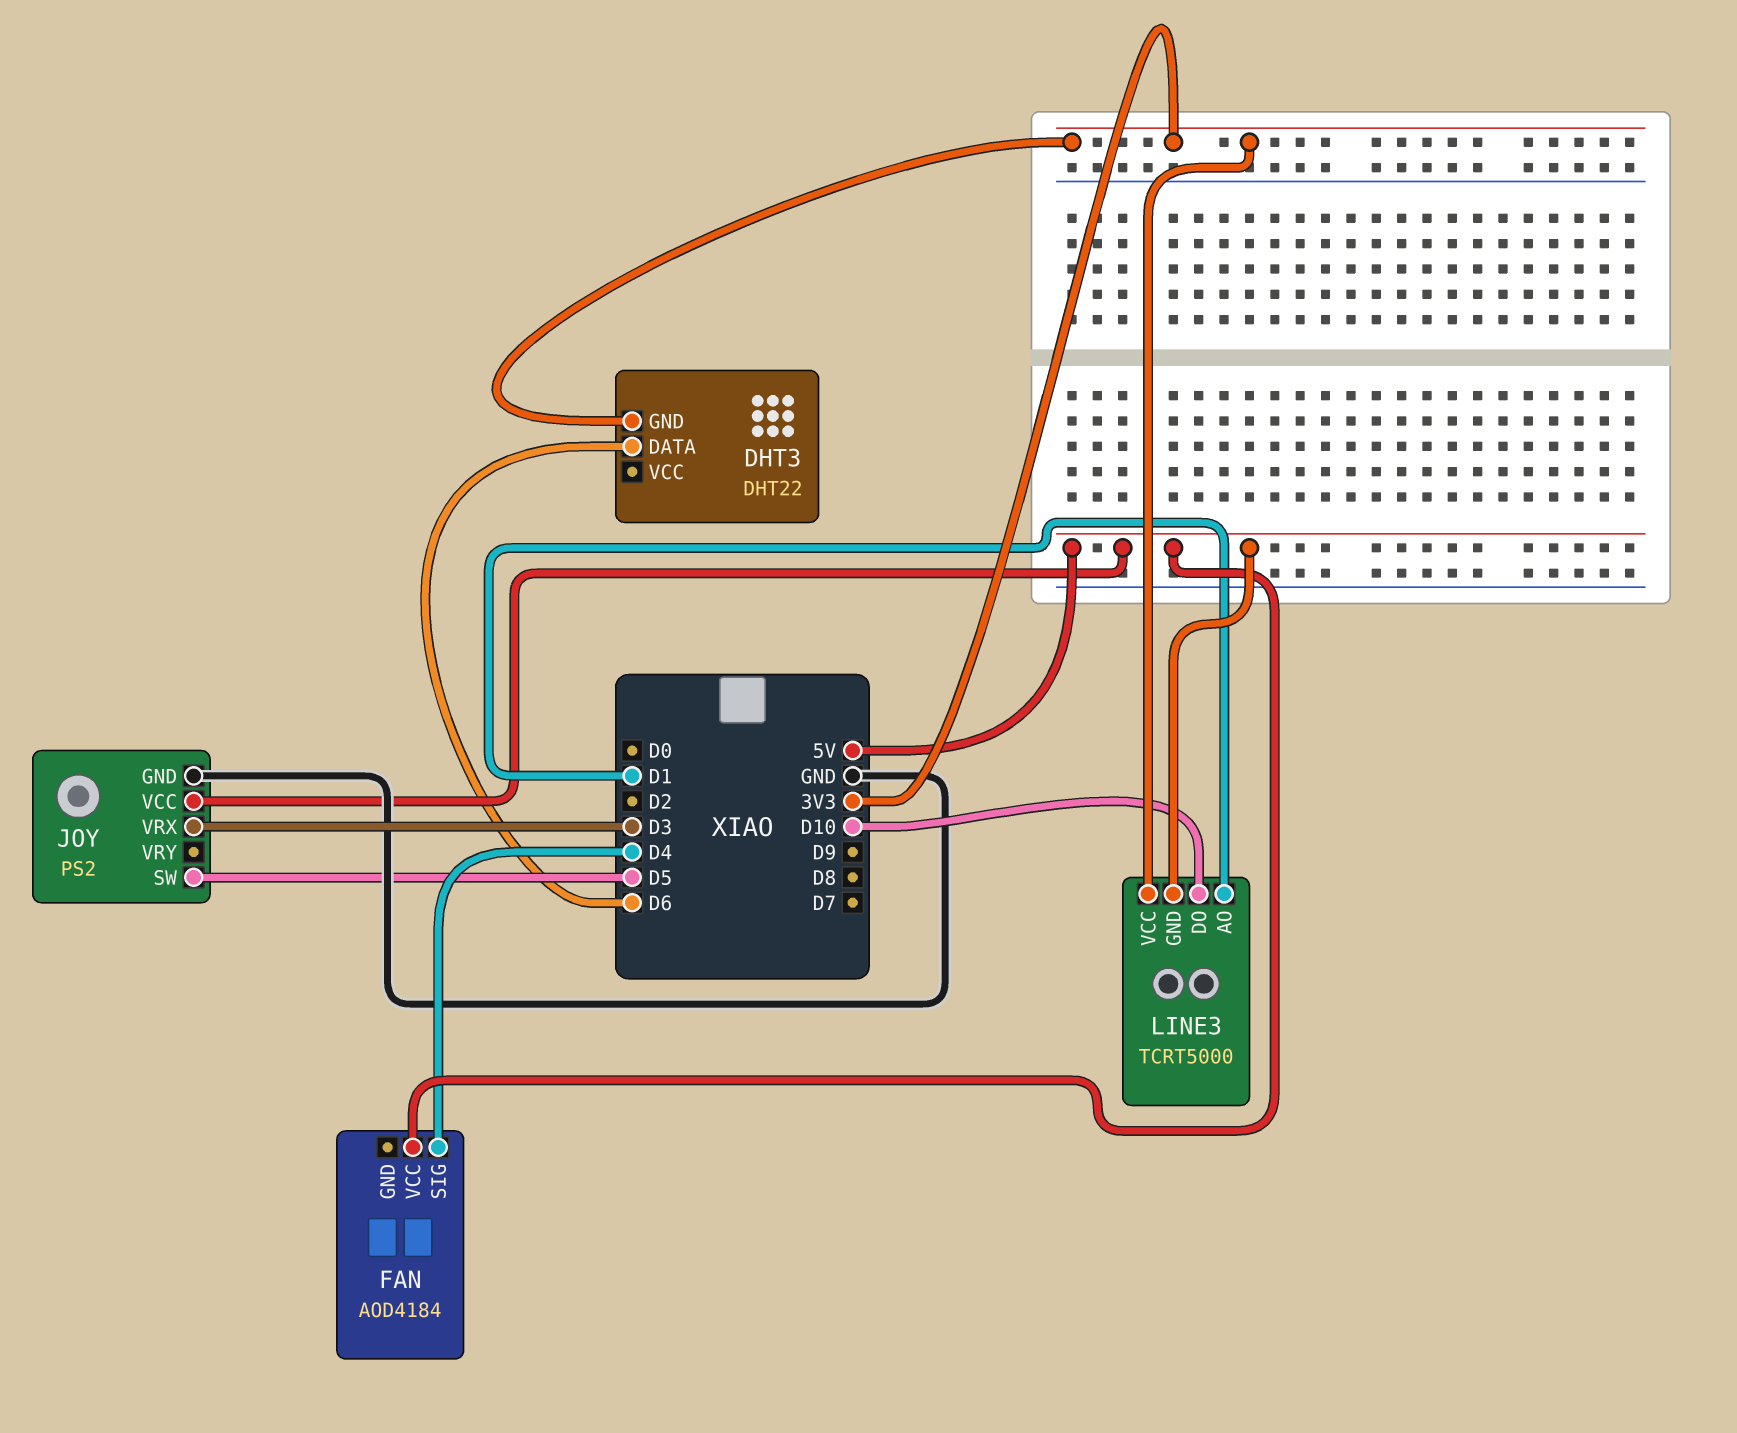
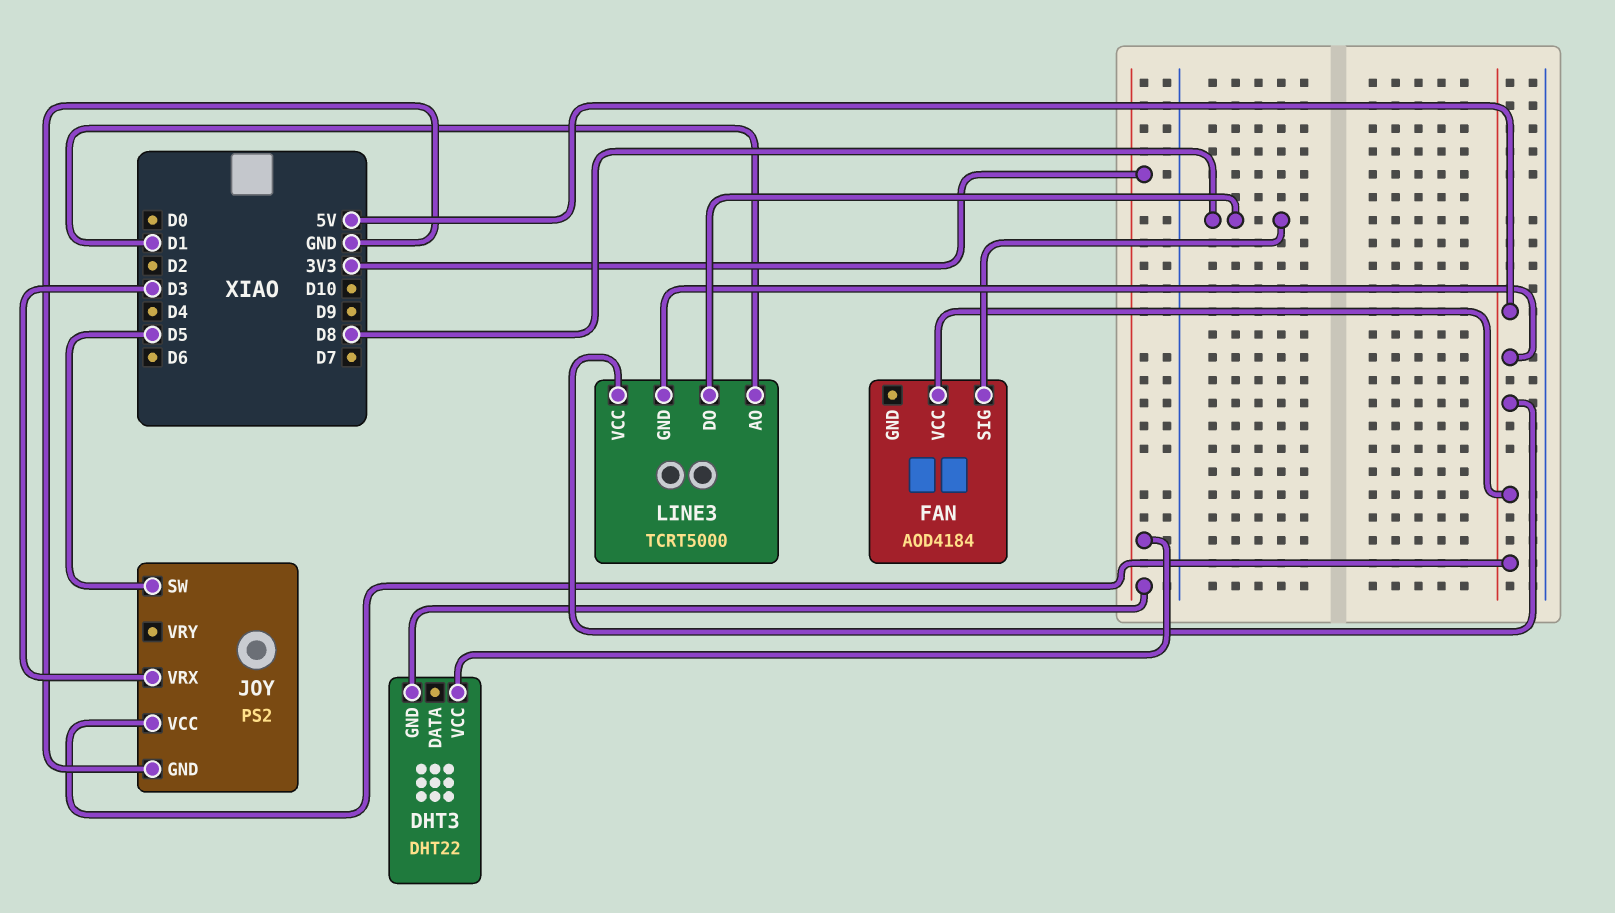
DHT3 pin DATA: D6 -> none
DHT3 pin VCC: none -> 3V3
FAN pin SIG: D4 -> D8
LINE3 pin DO: D10 -> D8
LINE3 pin VCC: 3V3 -> 5V

